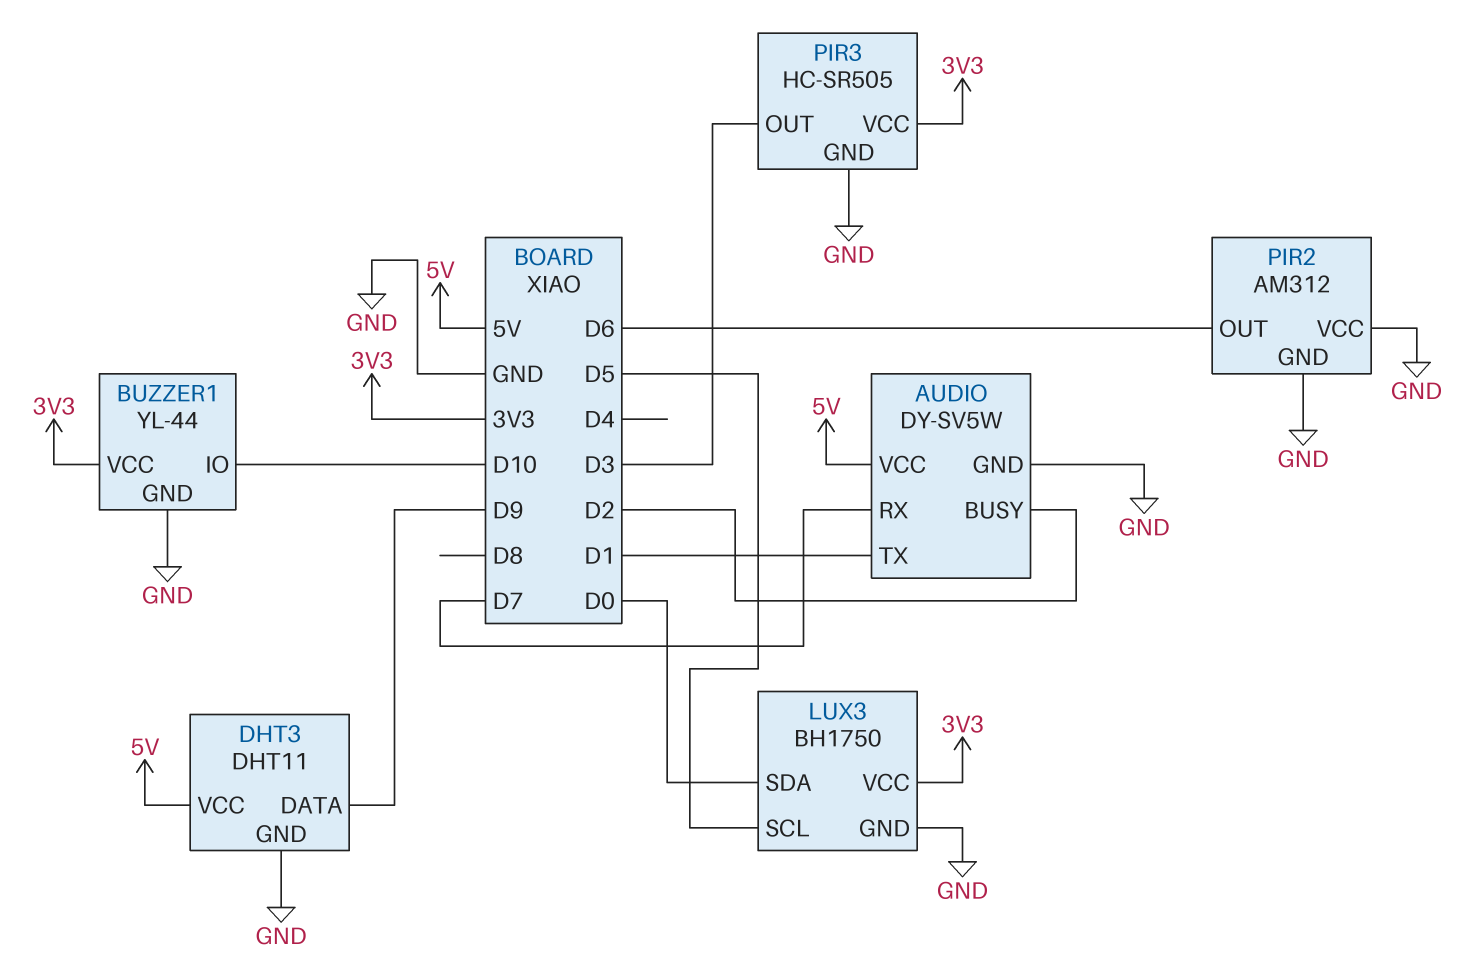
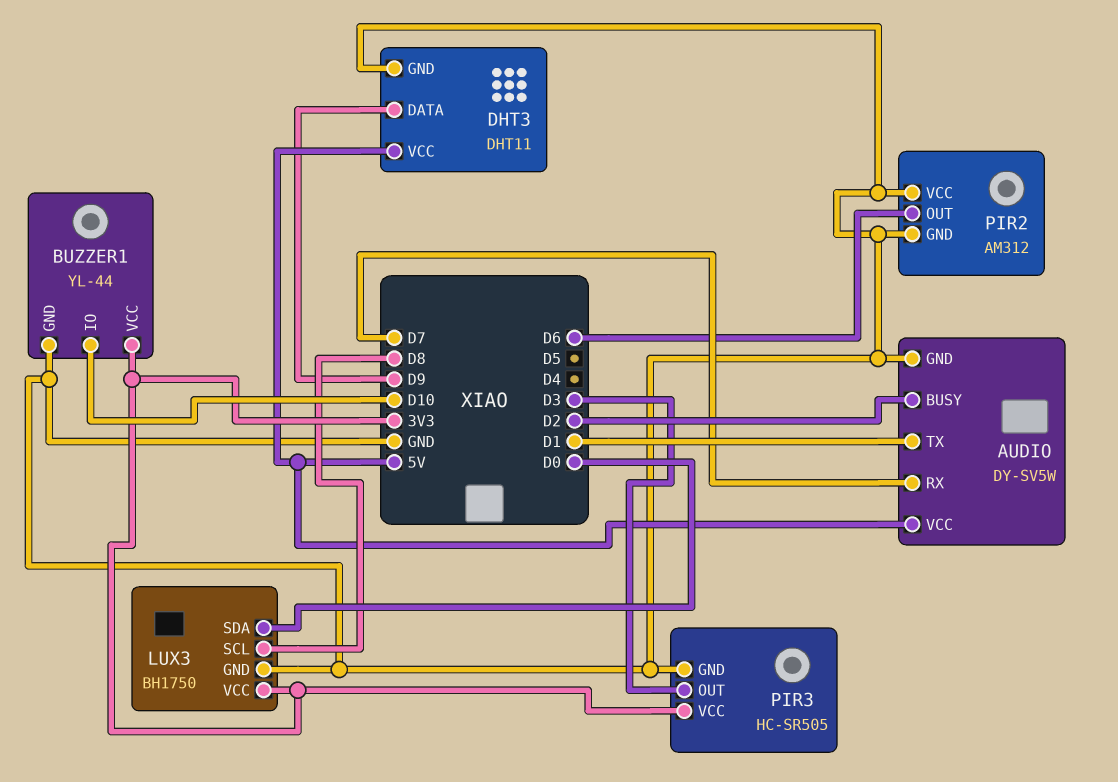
LUX3 pin SCL: D5 -> D8

